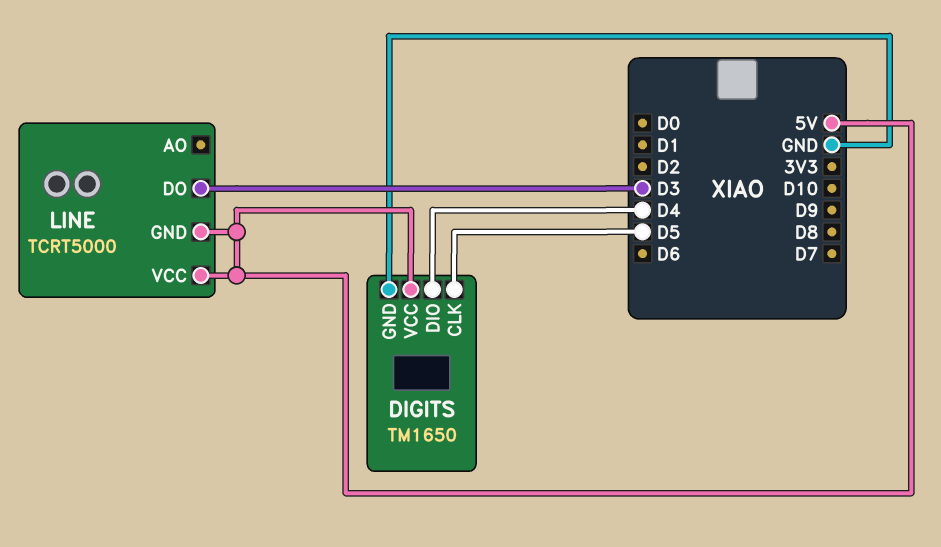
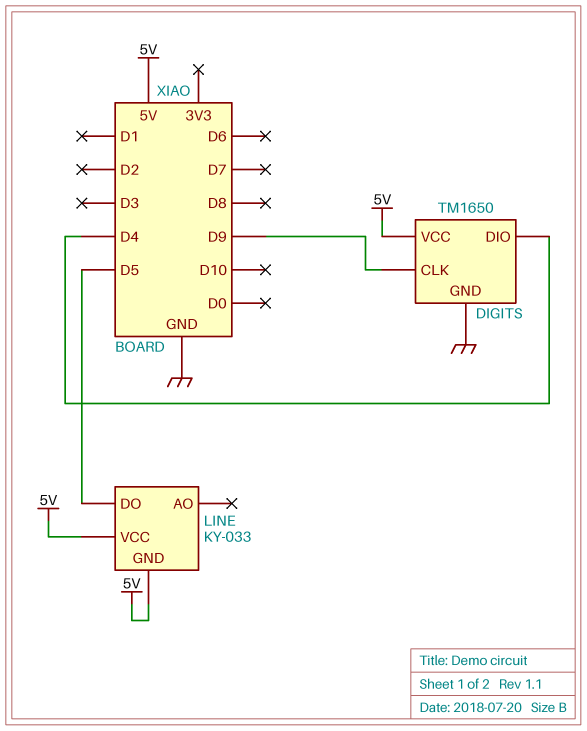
DIGITS pin CLK: D5 -> D9
LINE: TCRT5000 -> KY-033
LINE pin DO: D3 -> D5

